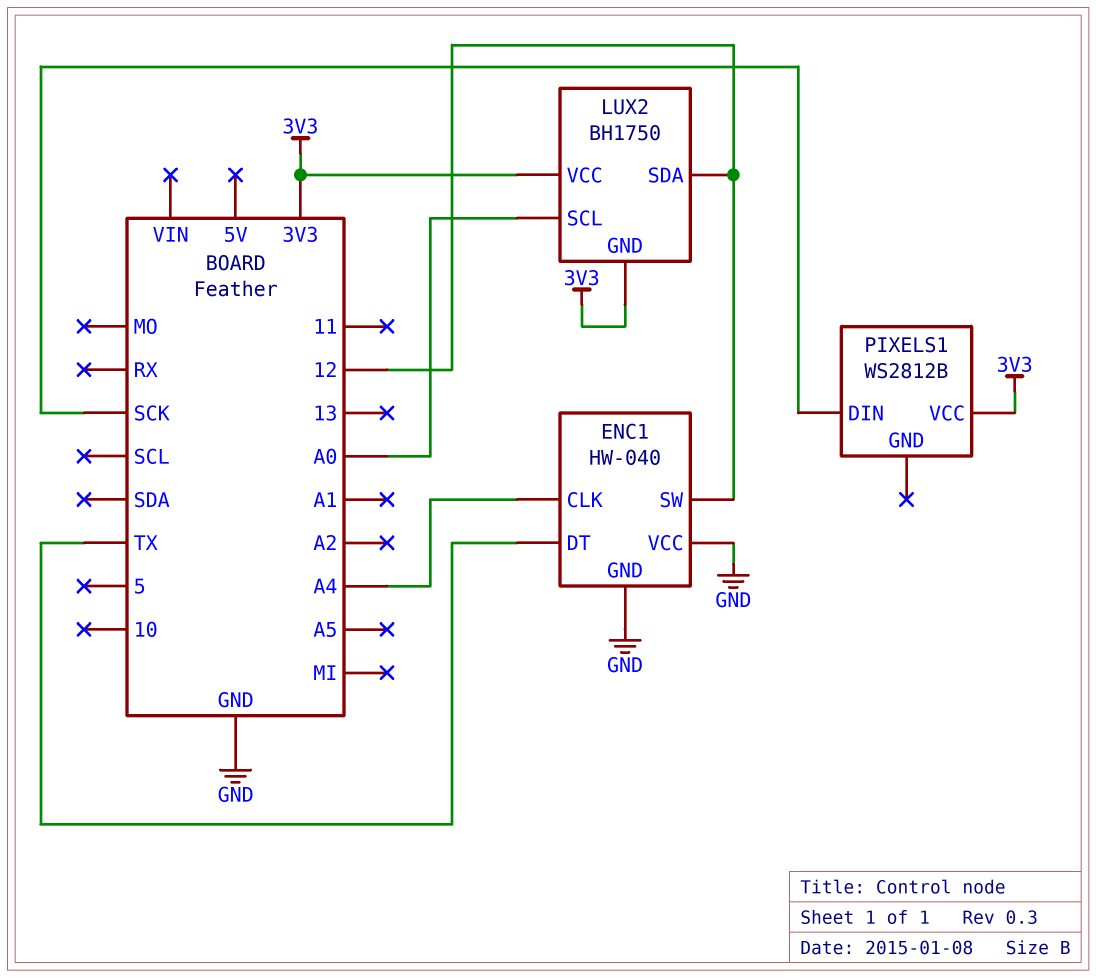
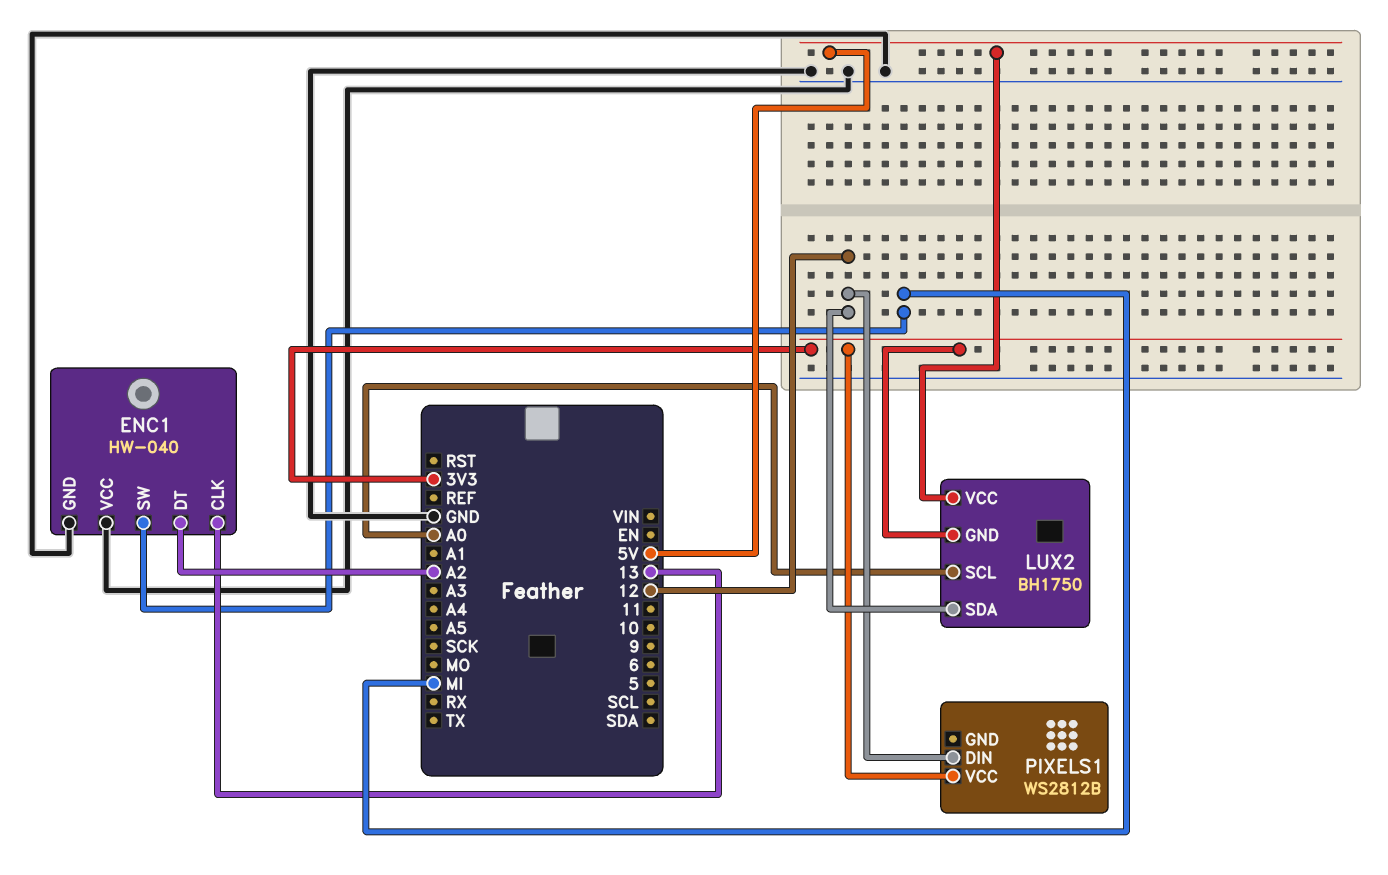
ENC1 pin CLK: A4 -> 13
ENC1 pin DT: TX -> A2
ENC1 pin SW: 12 -> MI
LUX2 pin VCC: 3V3 -> 5V
PIXELS1 pin DIN: SCK -> 12

